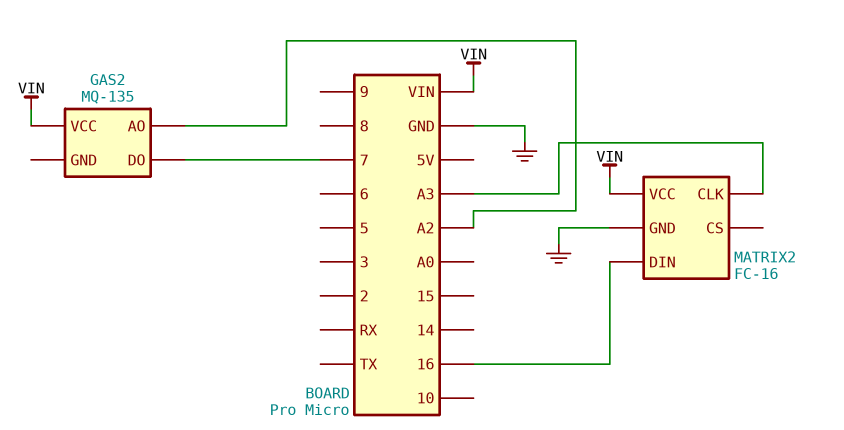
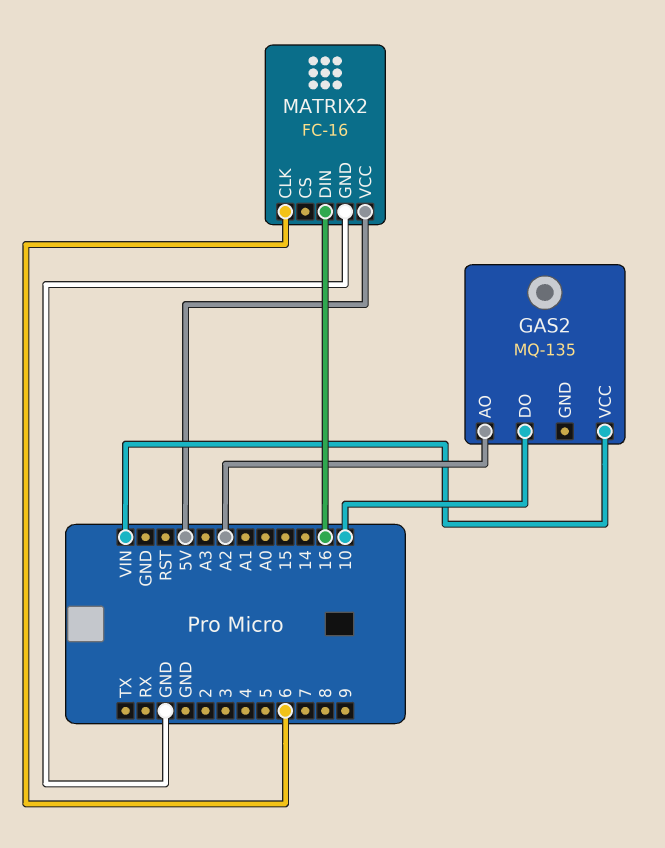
GAS2 pin DO: 7 -> 10
MATRIX2 pin CLK: A3 -> 6
MATRIX2 pin VCC: VIN -> 5V

